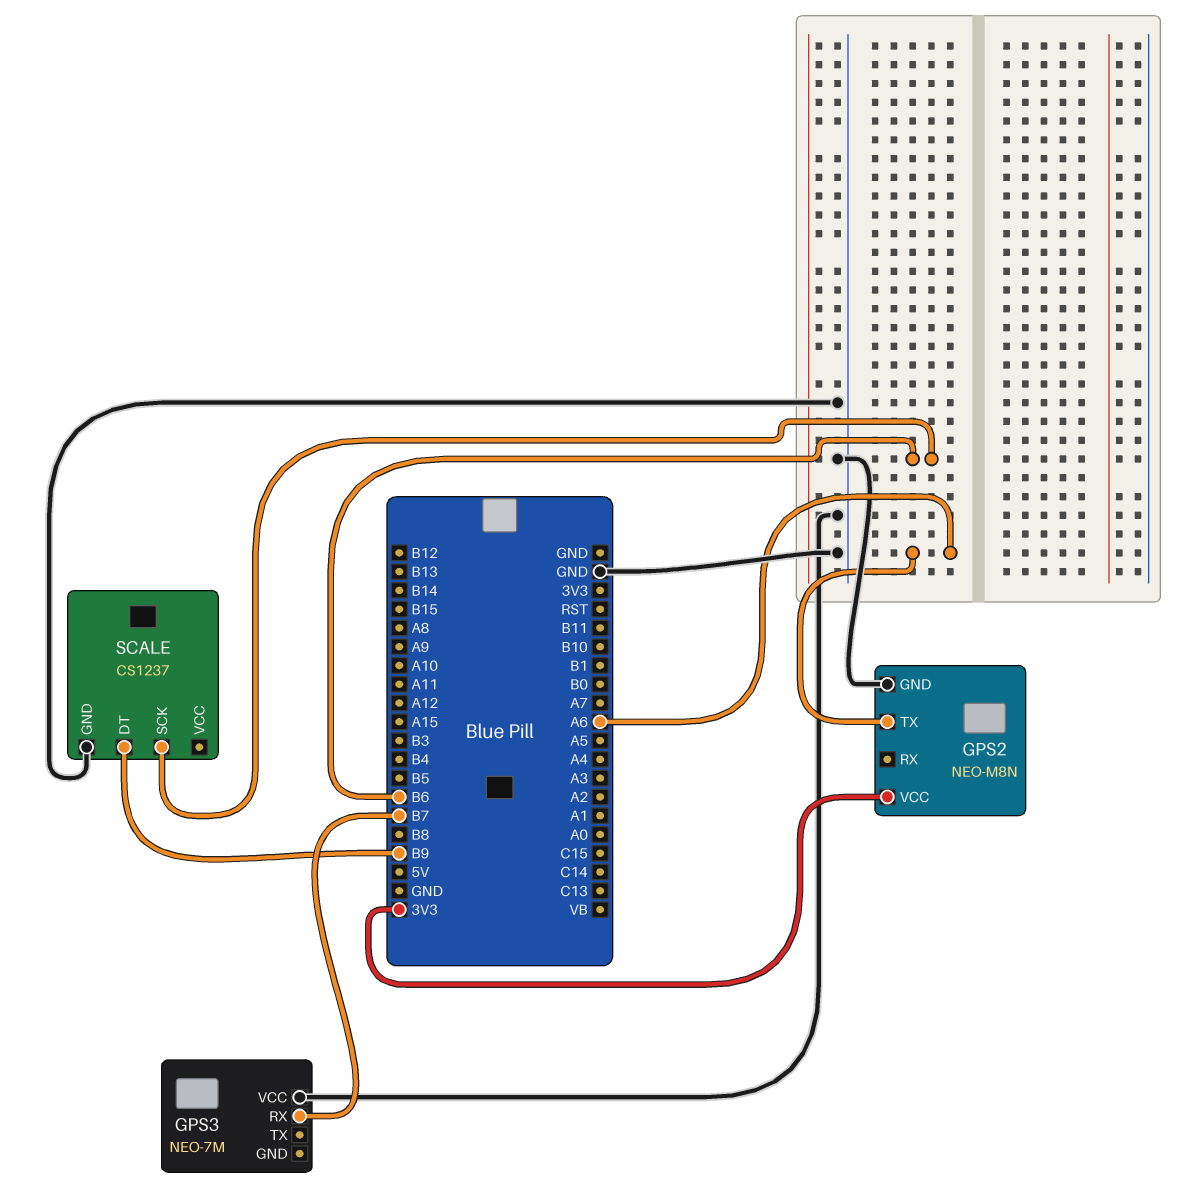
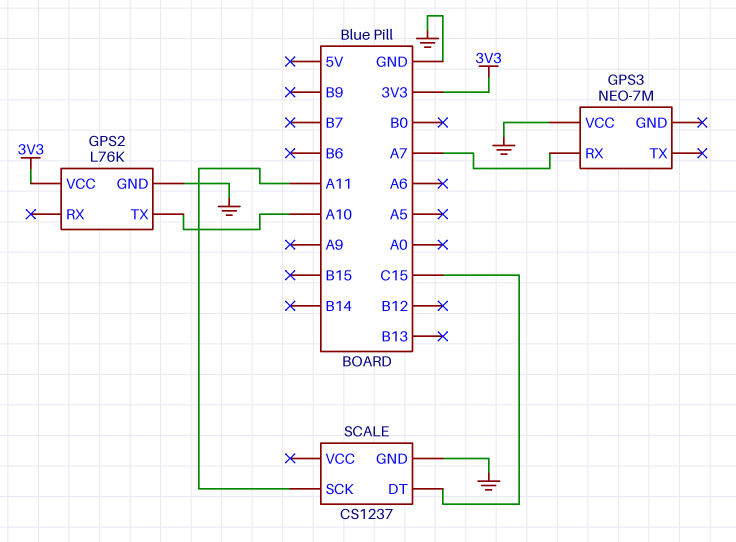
GPS2: NEO-M8N -> L76K
GPS2 pin TX: A6 -> A10
GPS3 pin RX: B7 -> A7
SCALE pin DT: B9 -> C15
SCALE pin SCK: B6 -> A11

